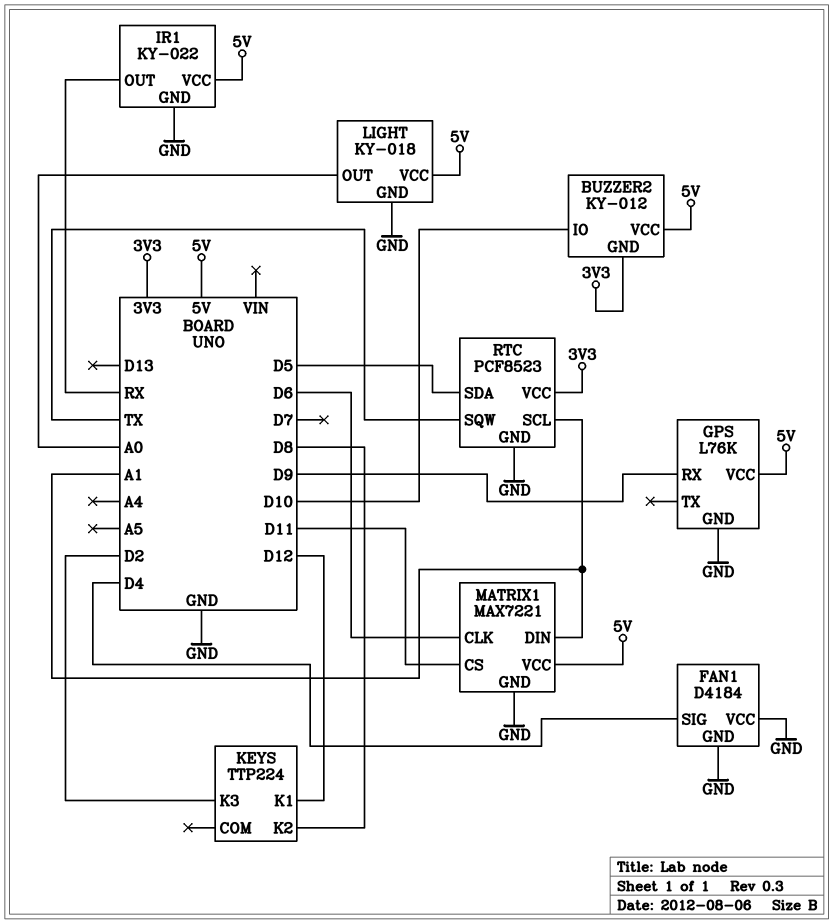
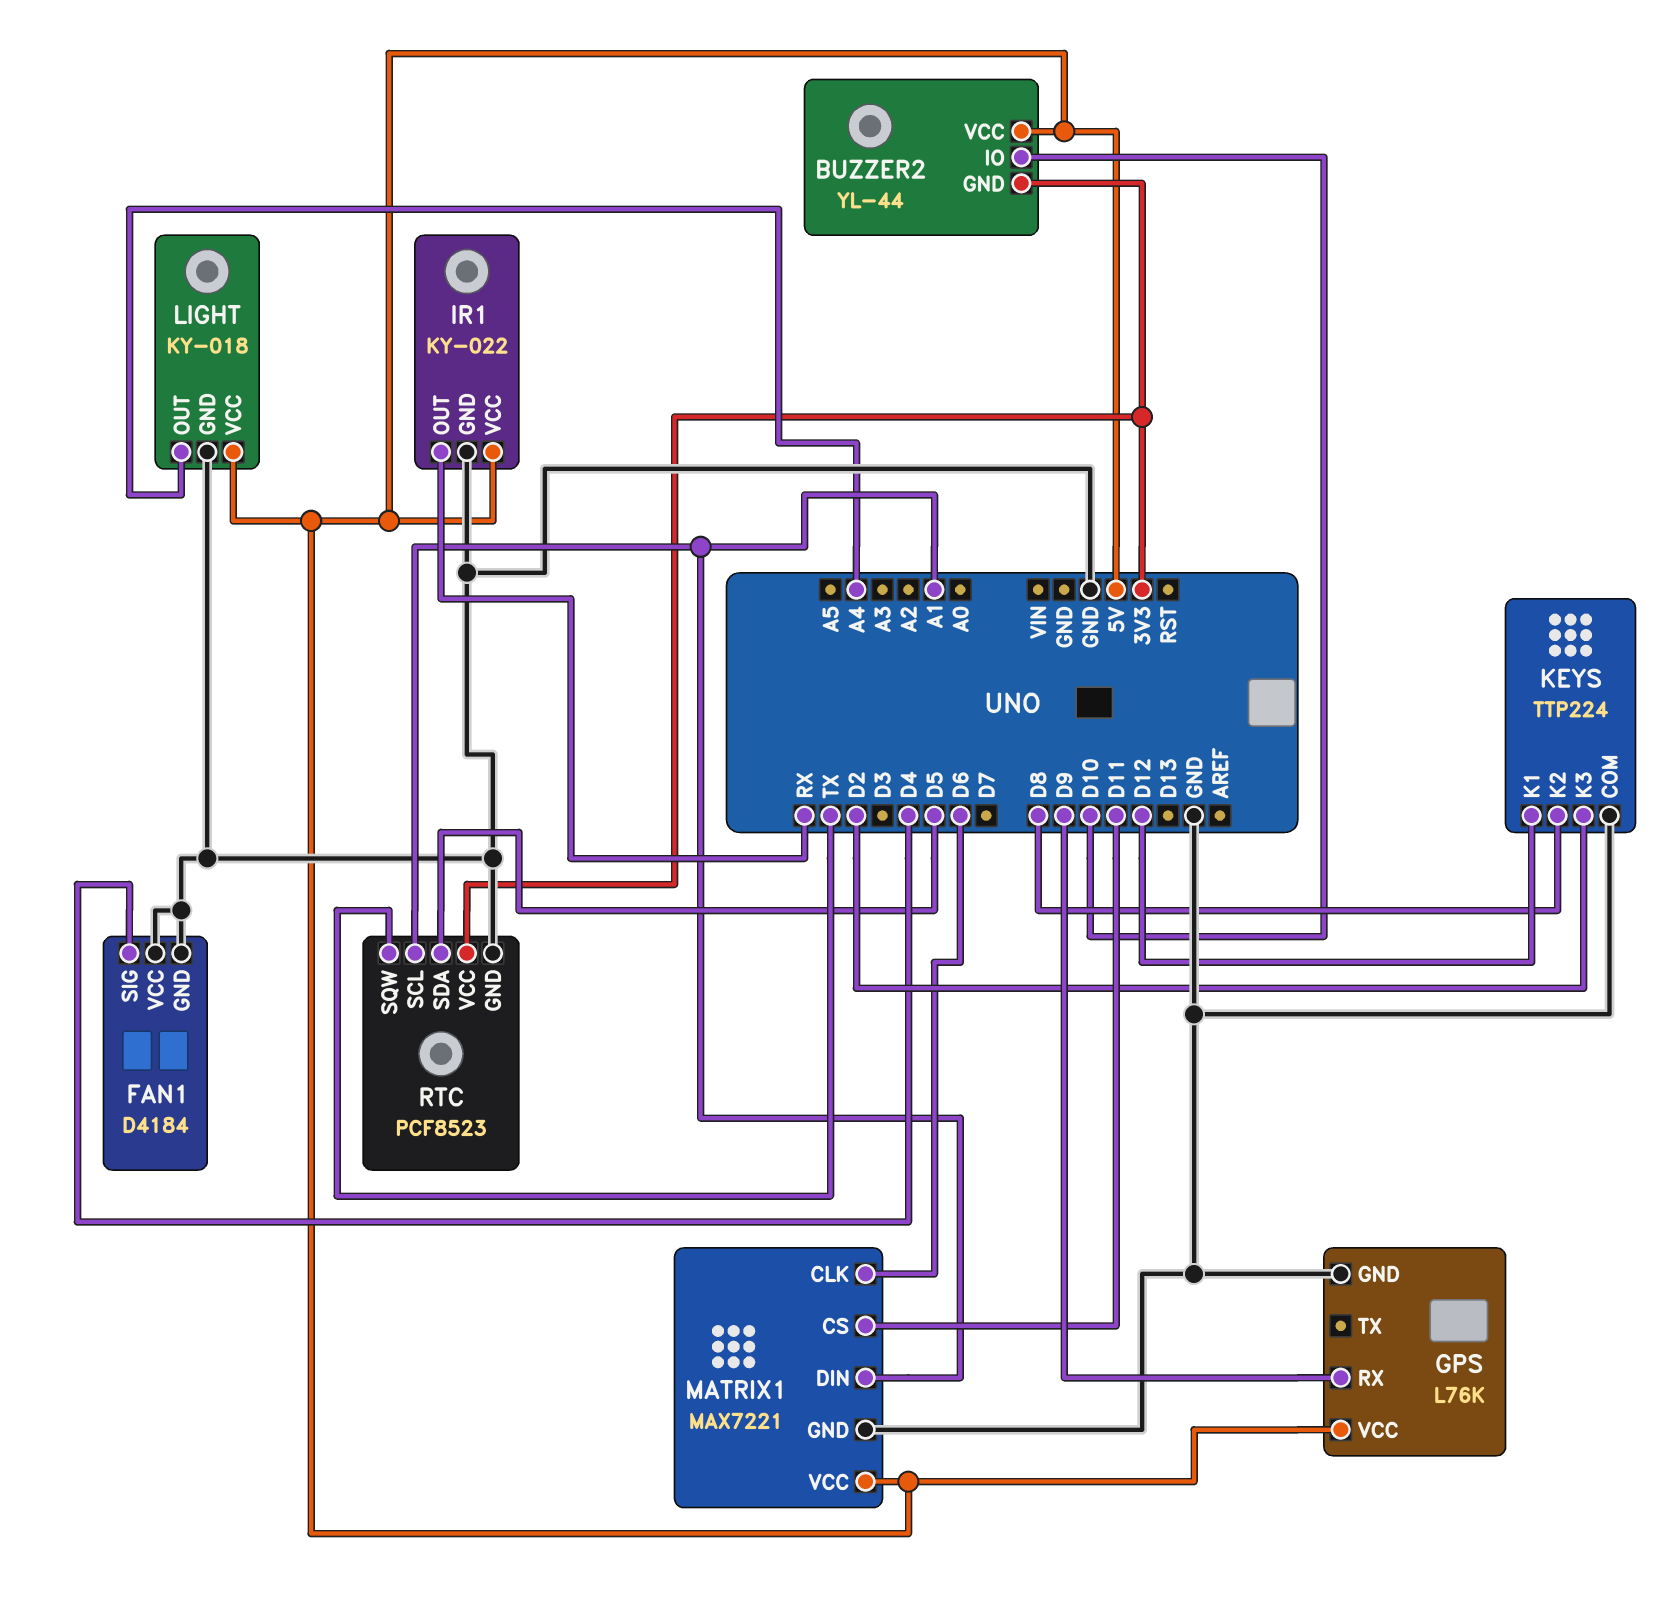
BUZZER2: KY-012 -> YL-44
KEYS pin COM: none -> GND
LIGHT pin OUT: A0 -> A4

